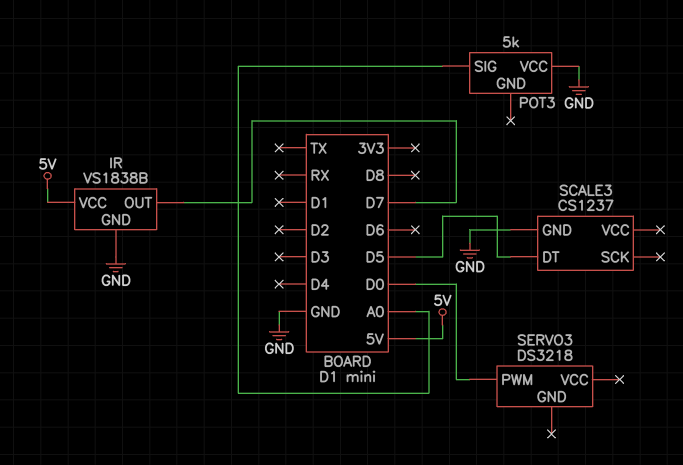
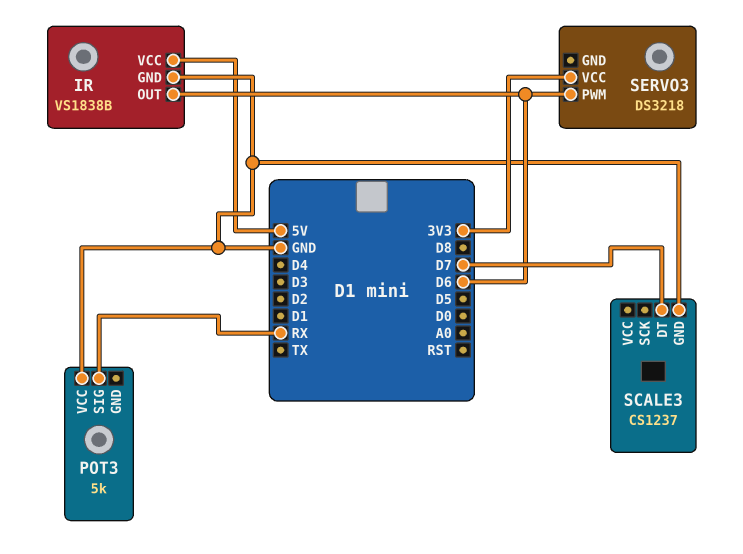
IR pin OUT: D7 -> D6
POT3 pin SIG: A0 -> RX
SCALE3 pin DT: D5 -> D7
SERVO3 pin PWM: D0 -> D6
SERVO3 pin VCC: none -> 3V3

